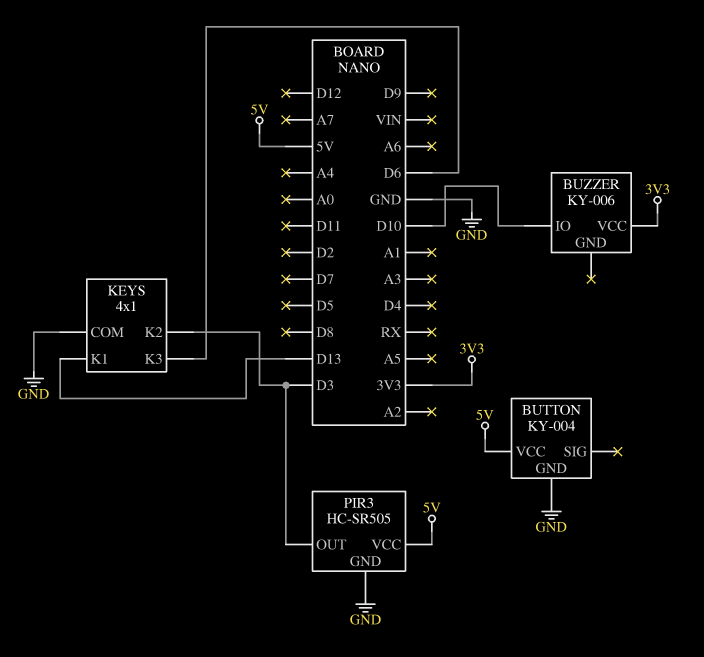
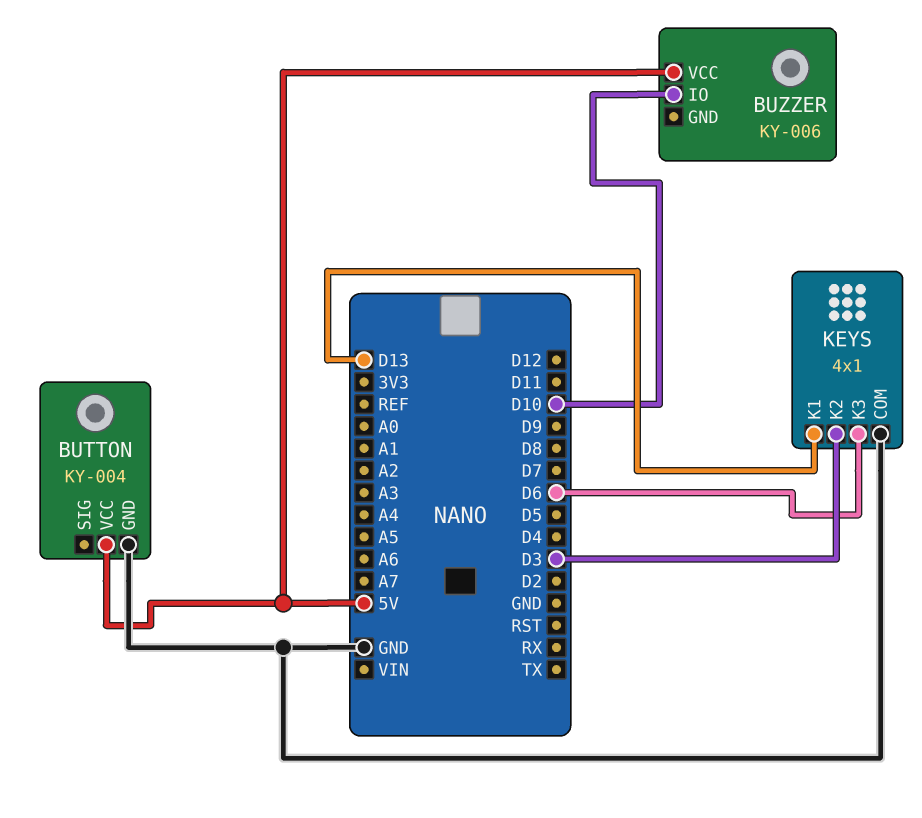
BUZZER pin VCC: 3V3 -> 5V
PIR3: HC-SR505 -> none
PIR3 pin GND: GND -> none
PIR3 pin OUT: D3 -> none
PIR3 pin VCC: 5V -> none

